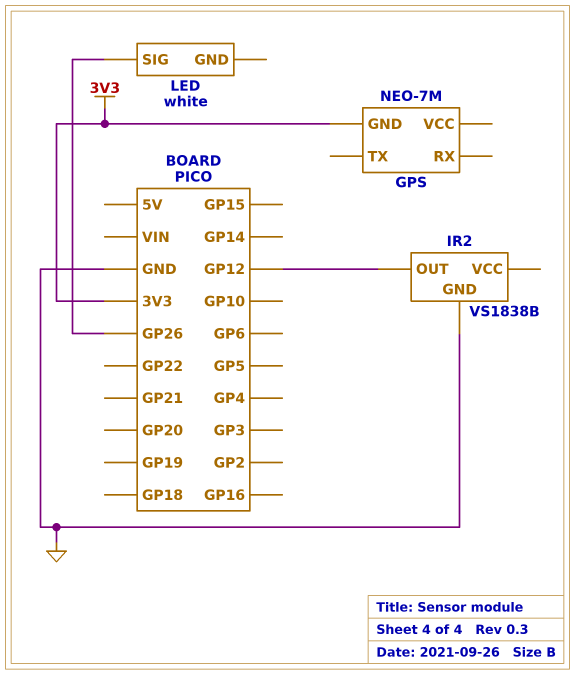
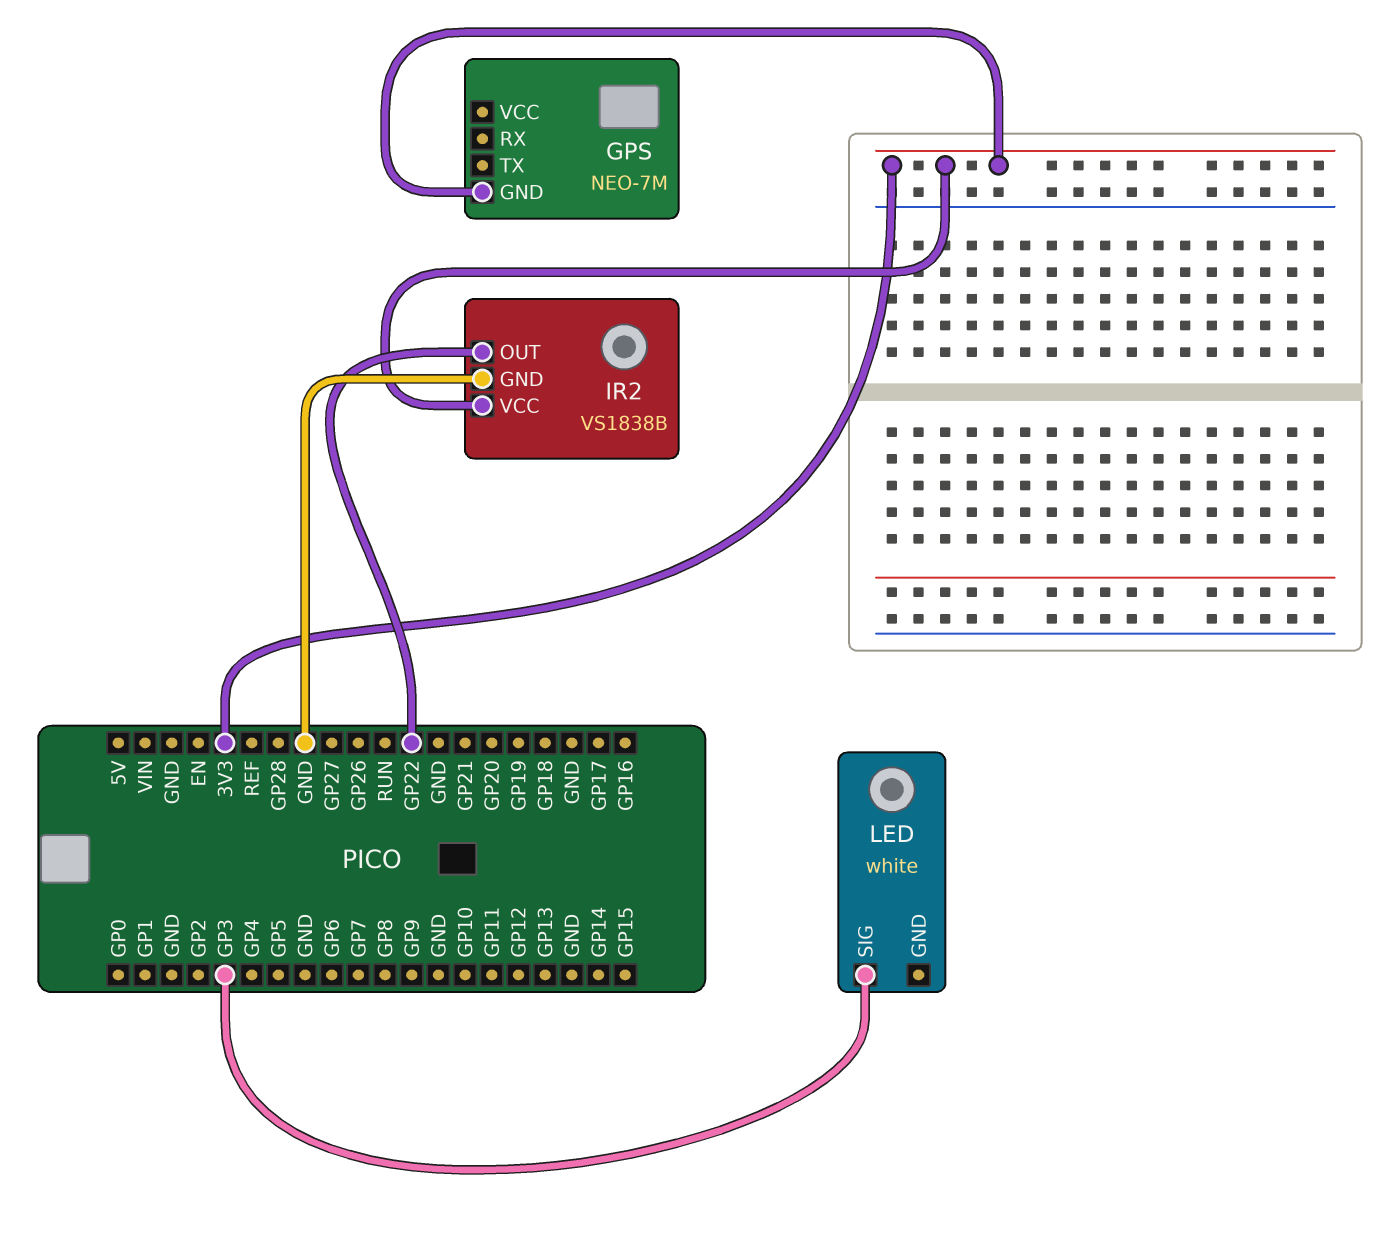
IR2 pin OUT: GP12 -> GP22
IR2 pin VCC: none -> 3V3
LED pin SIG: GP26 -> GP3

